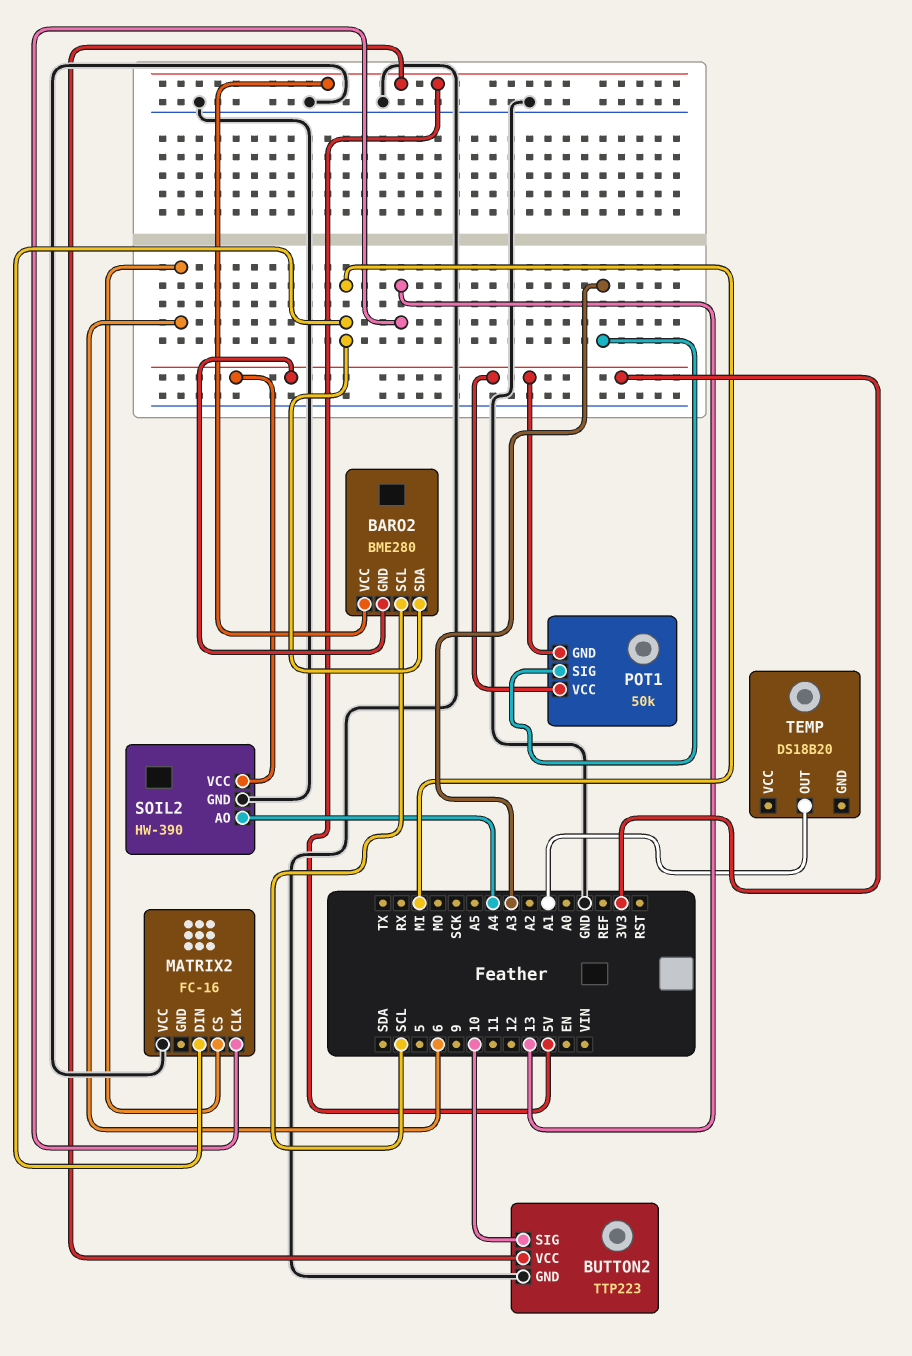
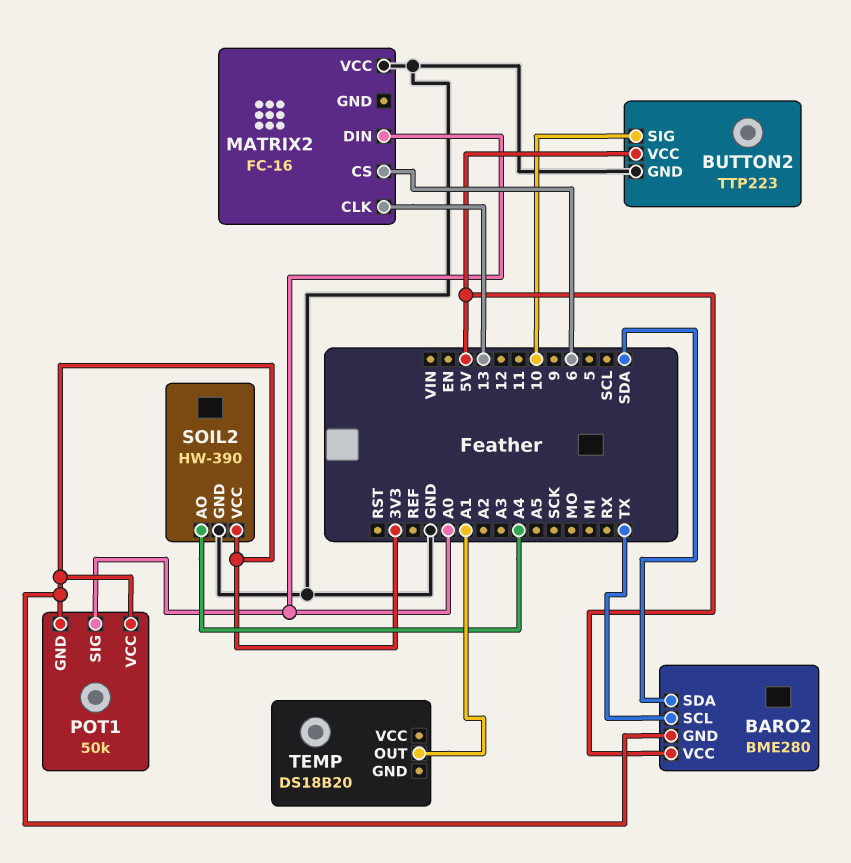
BARO2 pin SCL: SCL -> TX
BARO2 pin SDA: MI -> SDA
MATRIX2 pin DIN: MI -> A0
POT1 pin SIG: A3 -> A0

